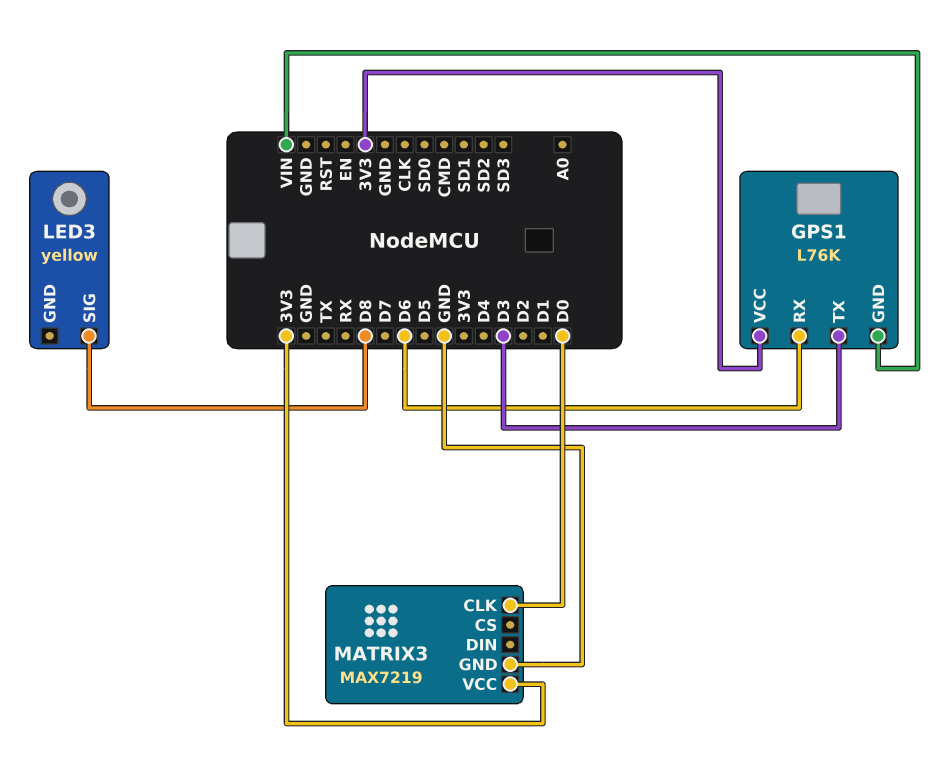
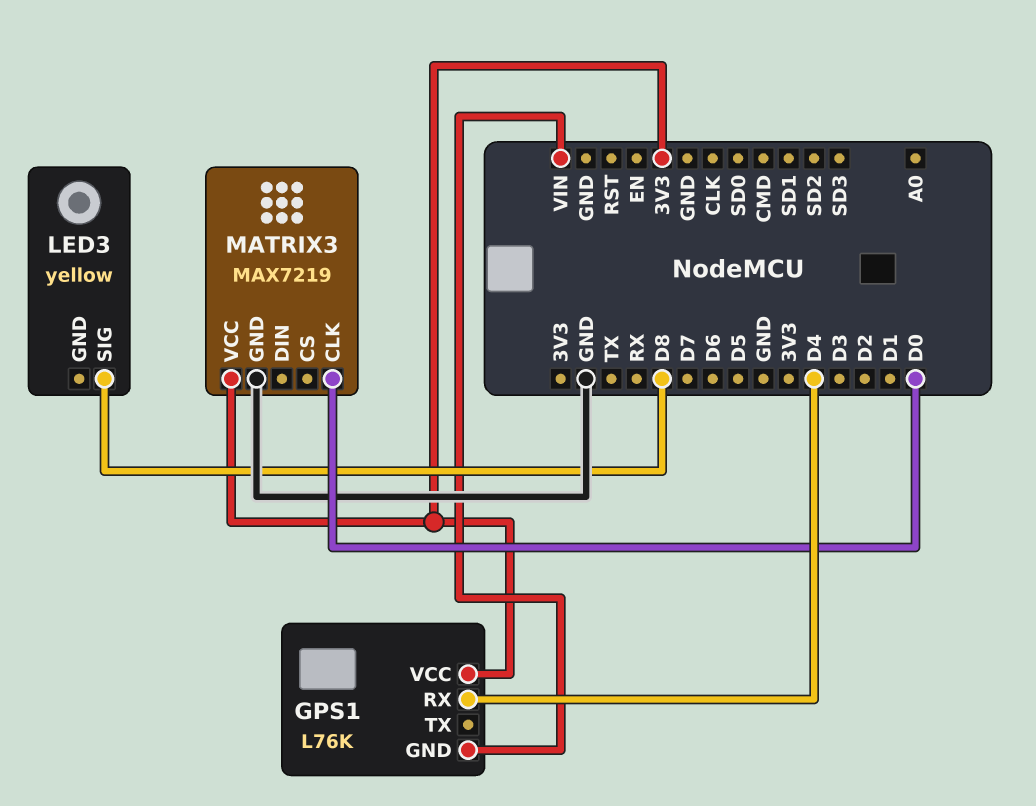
GPS1 pin RX: D6 -> D4
GPS1 pin TX: D3 -> none

